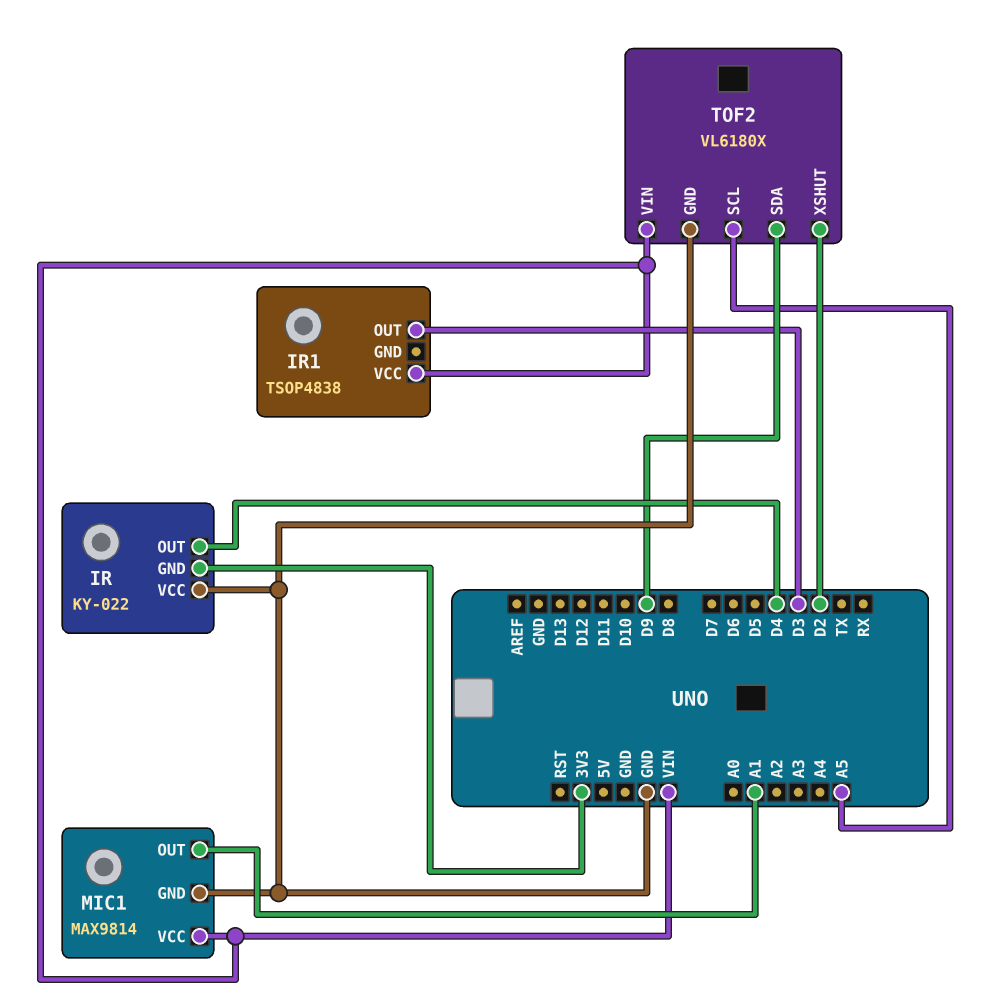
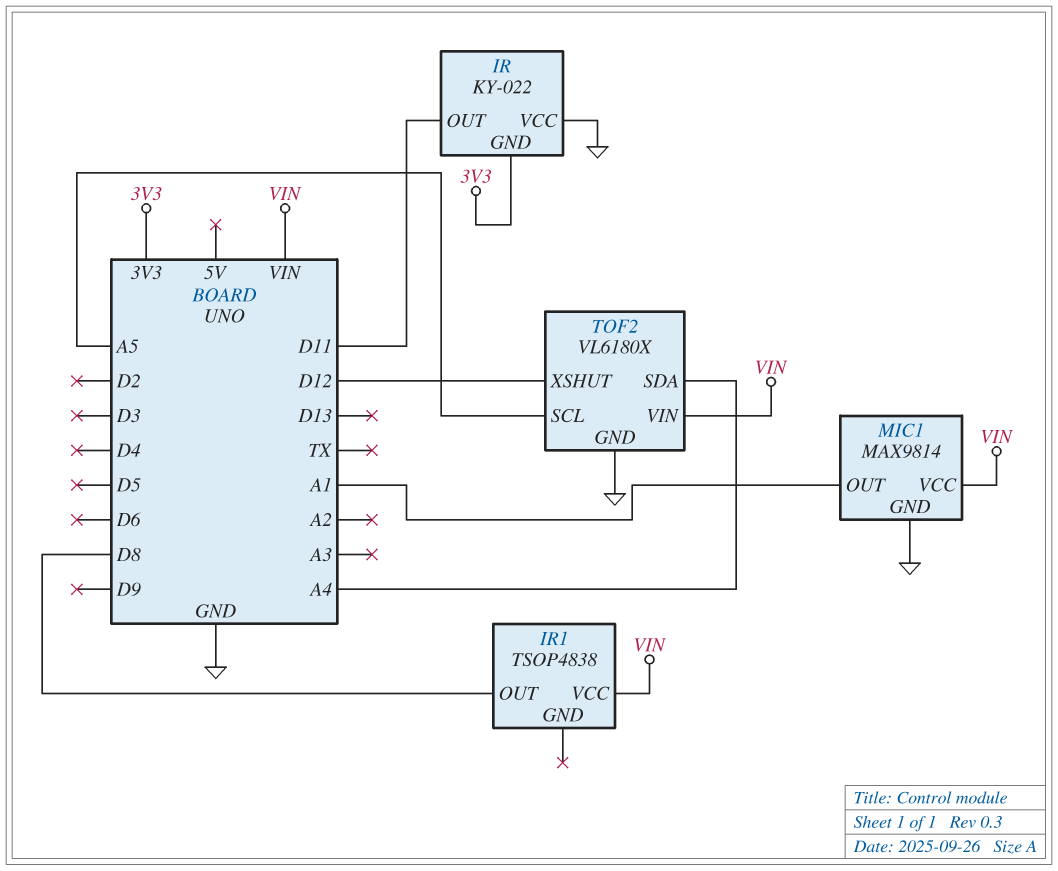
IR pin OUT: D4 -> D11
IR1 pin OUT: D3 -> D8
TOF2 pin SDA: D9 -> A4
TOF2 pin XSHUT: D2 -> D12

